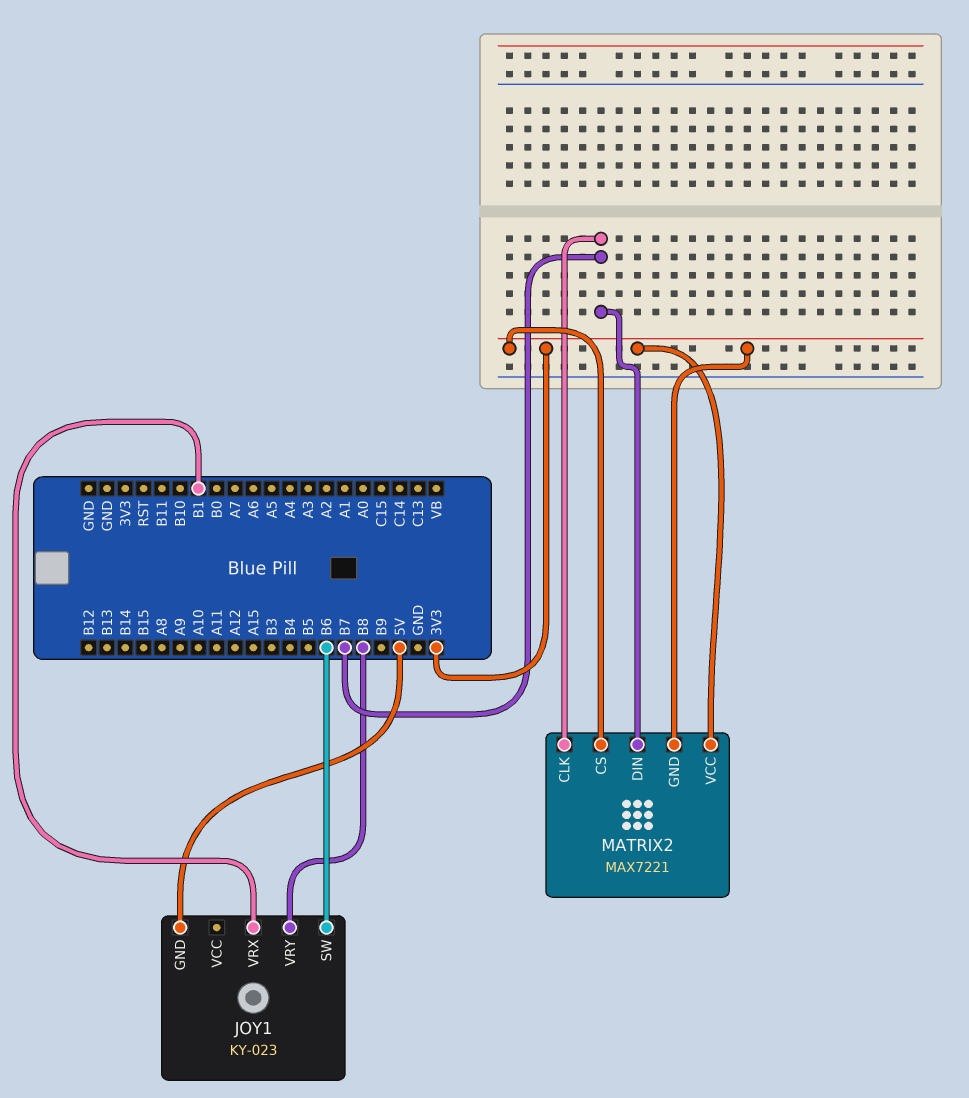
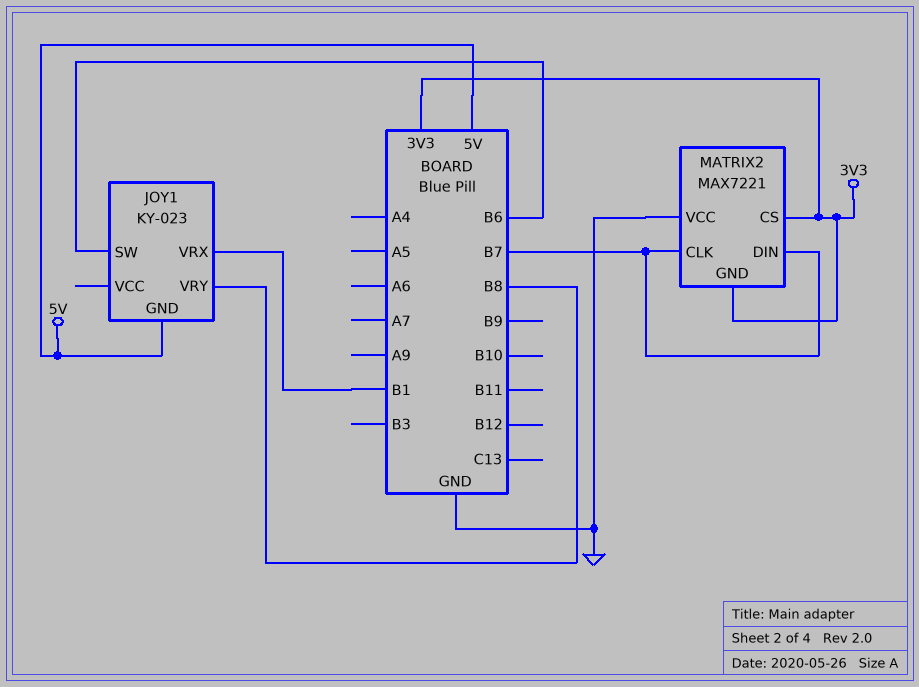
MATRIX2 pin VCC: 3V3 -> GND

